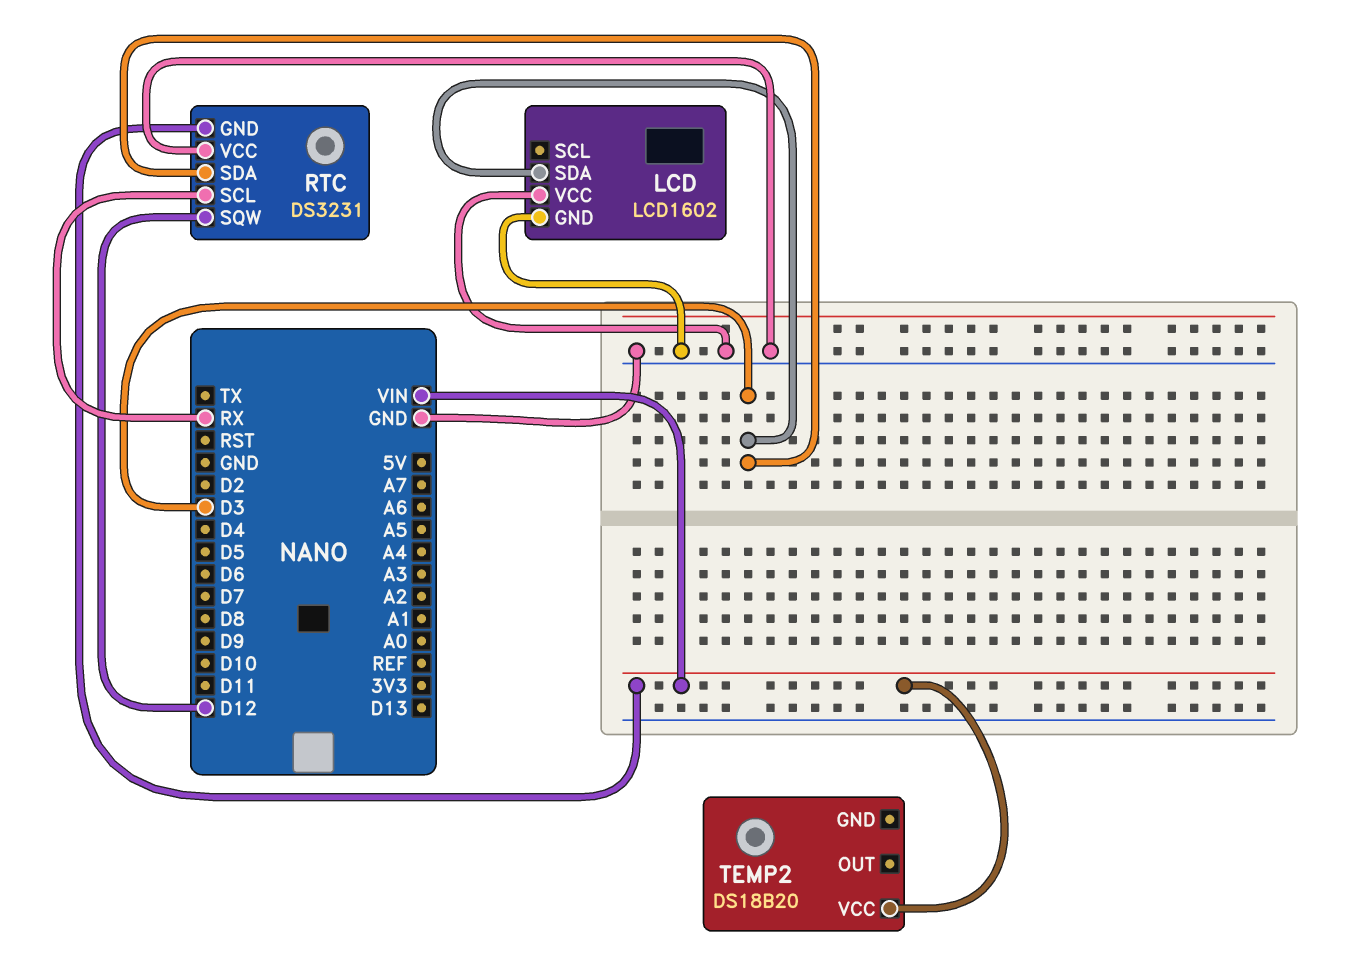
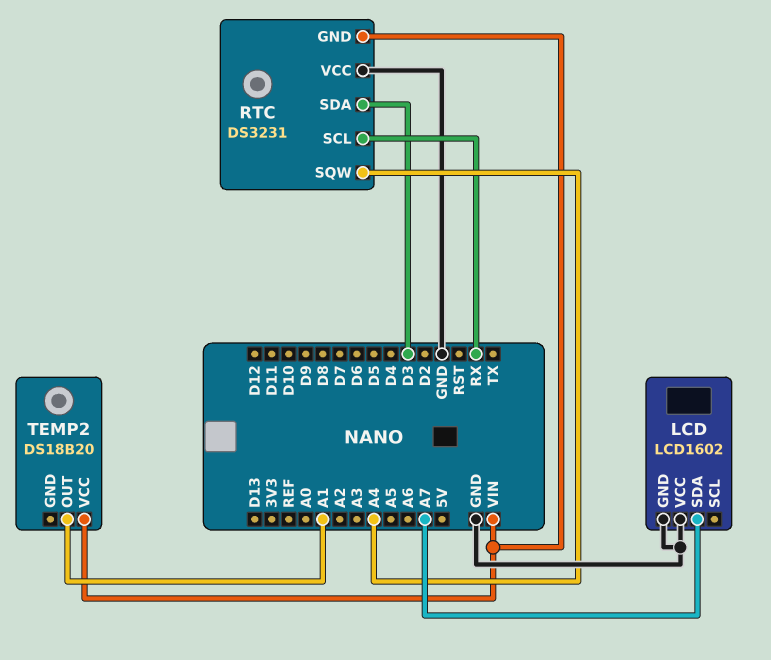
LCD pin SDA: D3 -> A7
RTC pin SQW: D12 -> A4
TEMP2 pin OUT: none -> A1

